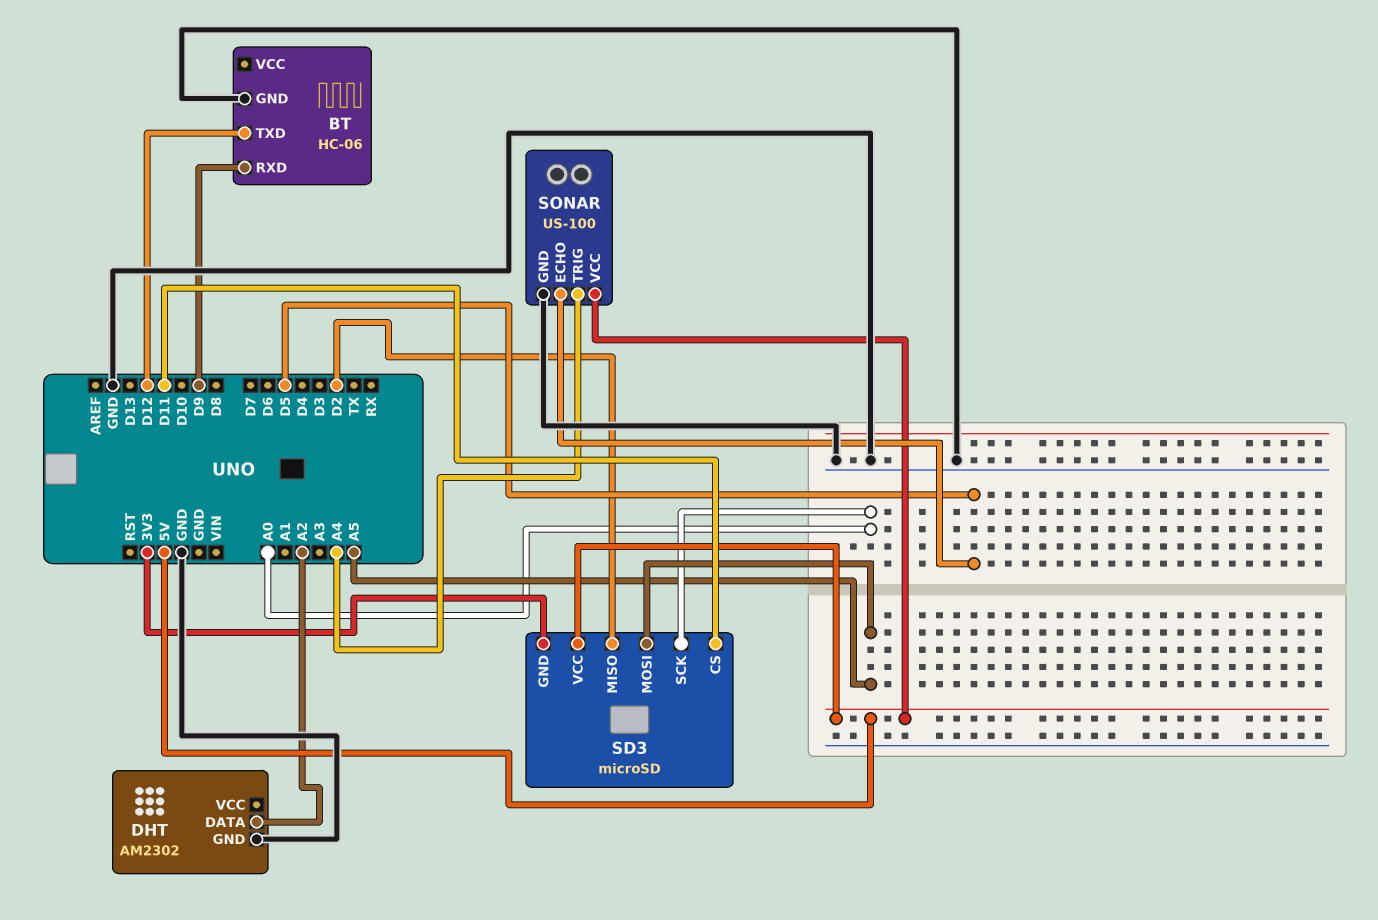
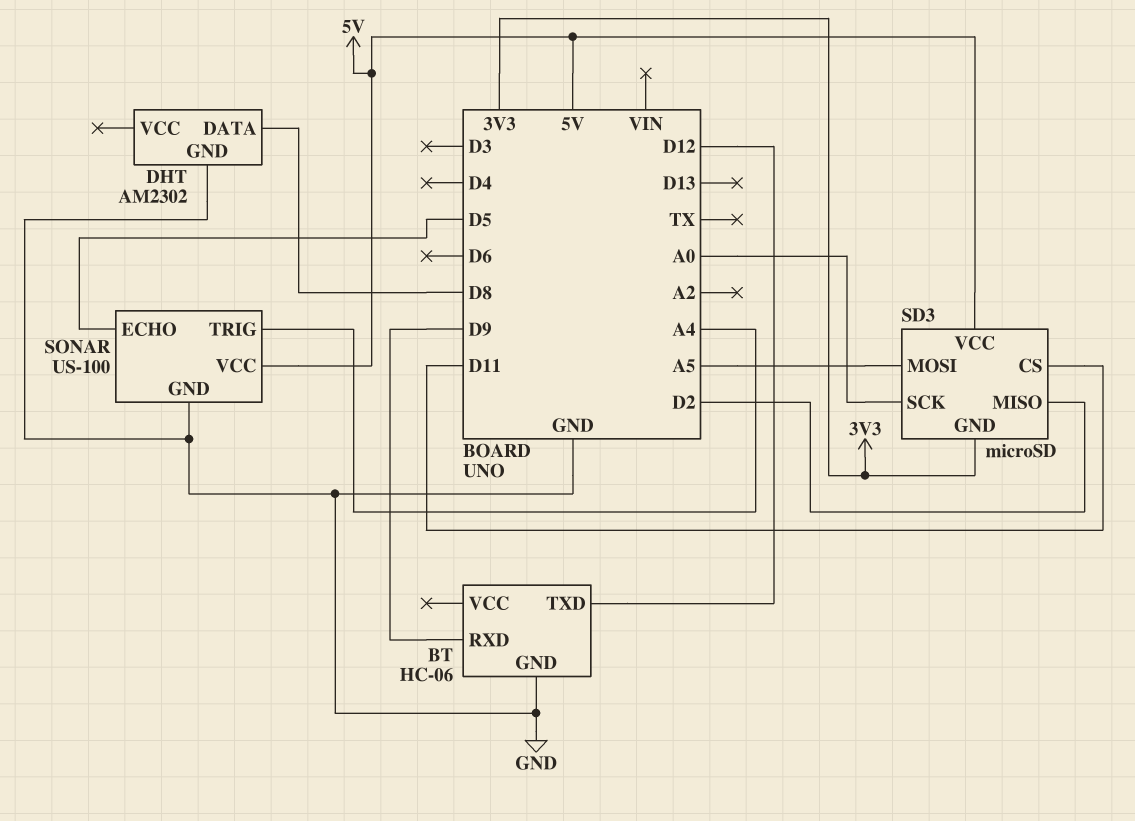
DHT pin DATA: A2 -> D8

